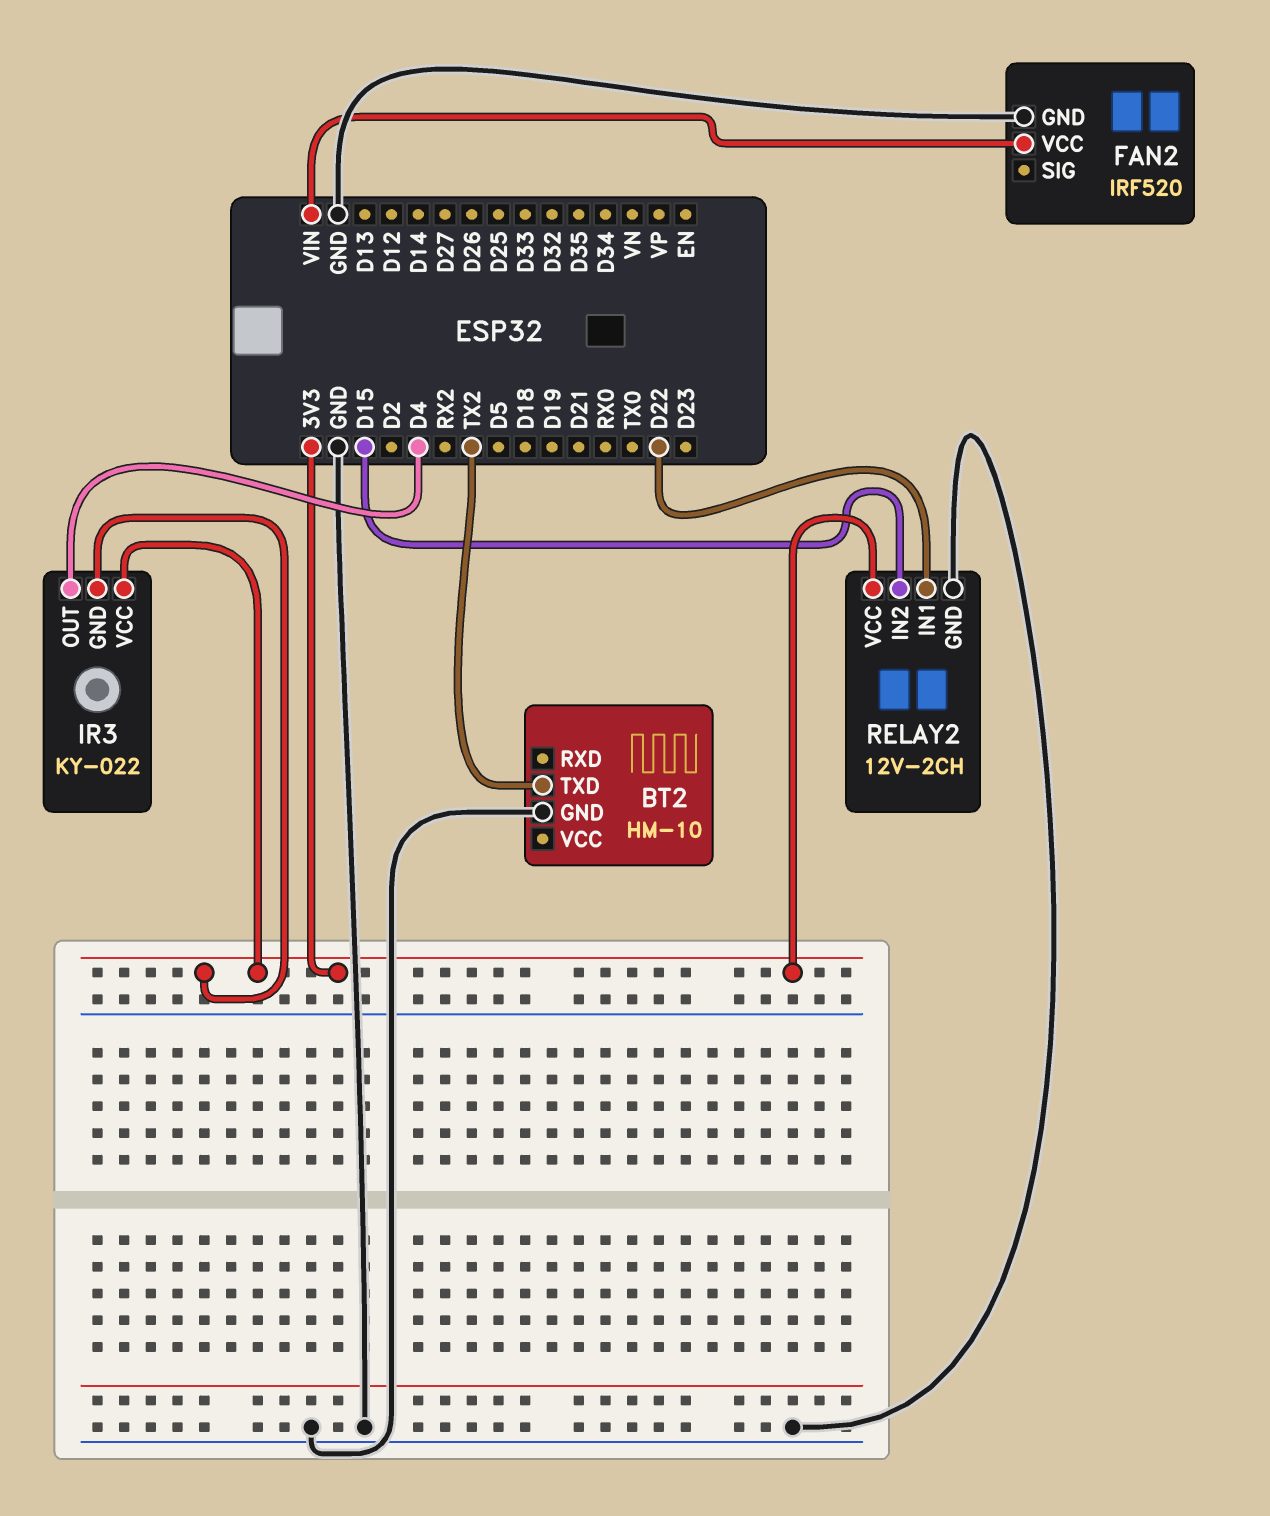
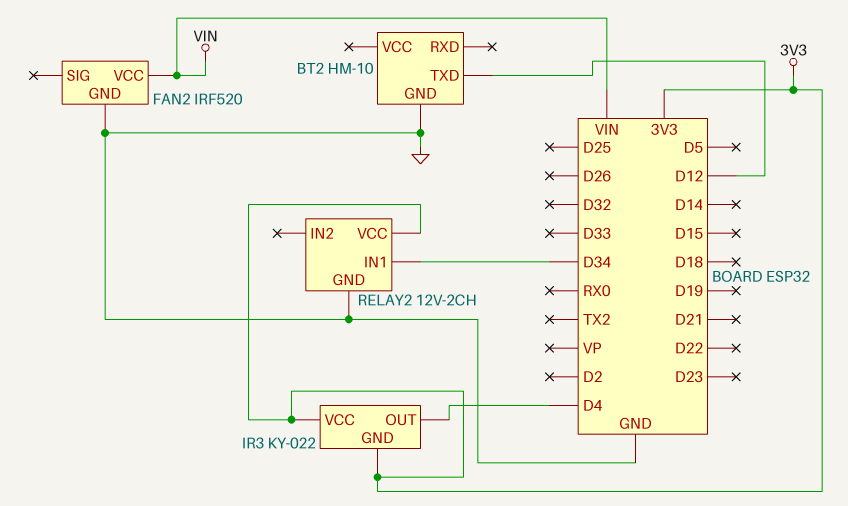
BT2 pin TXD: TX2 -> D12
RELAY2 pin IN1: D22 -> D34
RELAY2 pin IN2: D15 -> none

